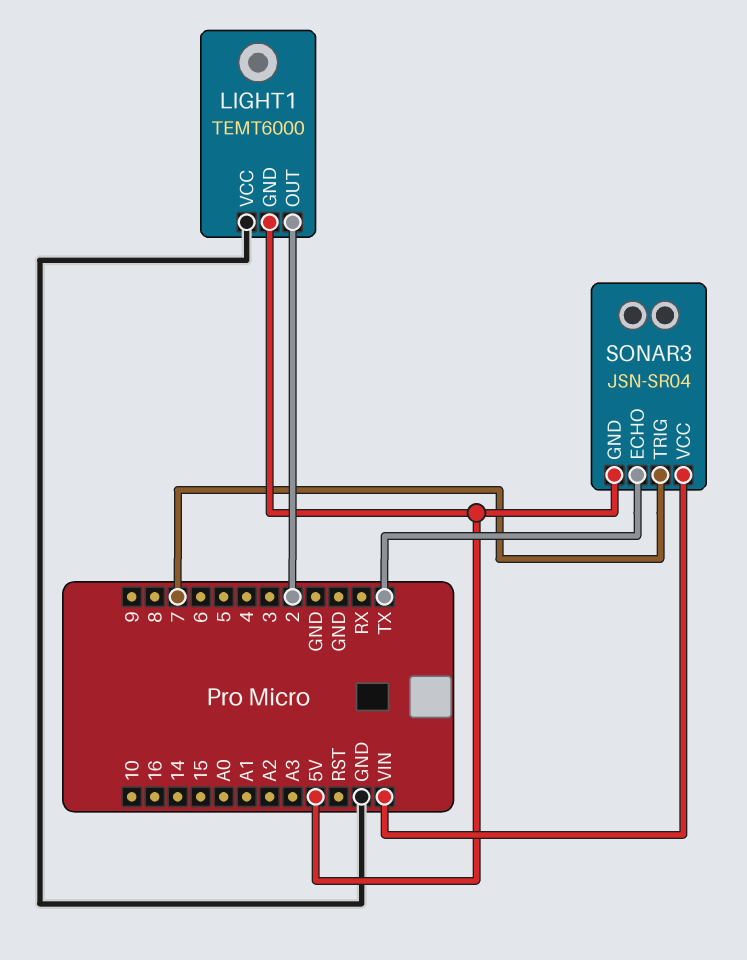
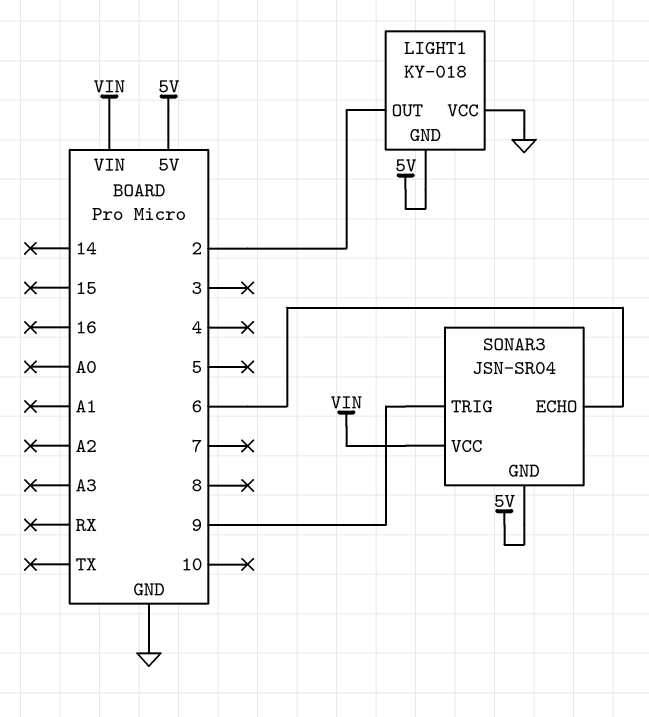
LIGHT1: TEMT6000 -> KY-018
SONAR3 pin ECHO: TX -> 6
SONAR3 pin TRIG: 7 -> 9

